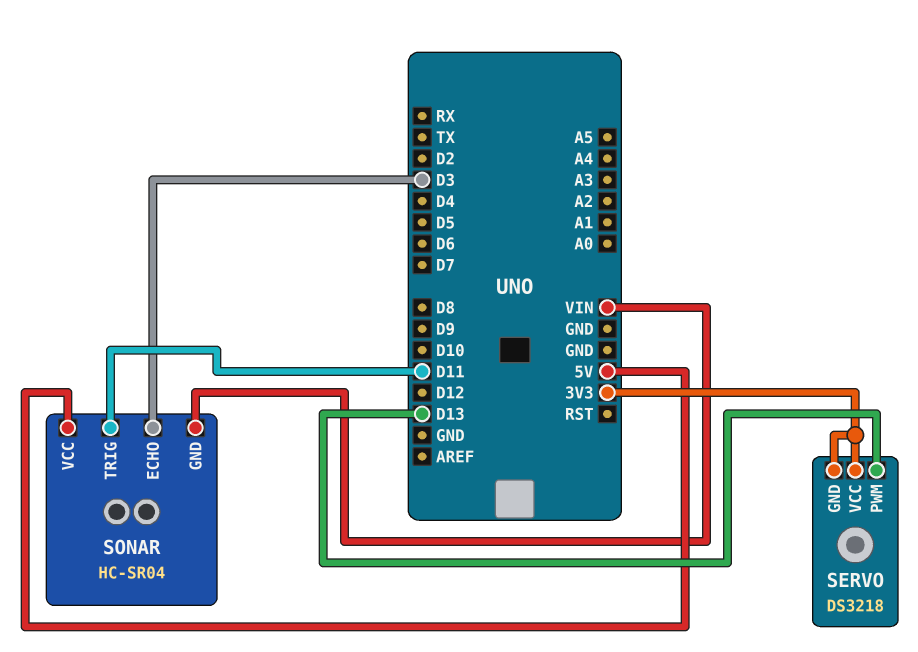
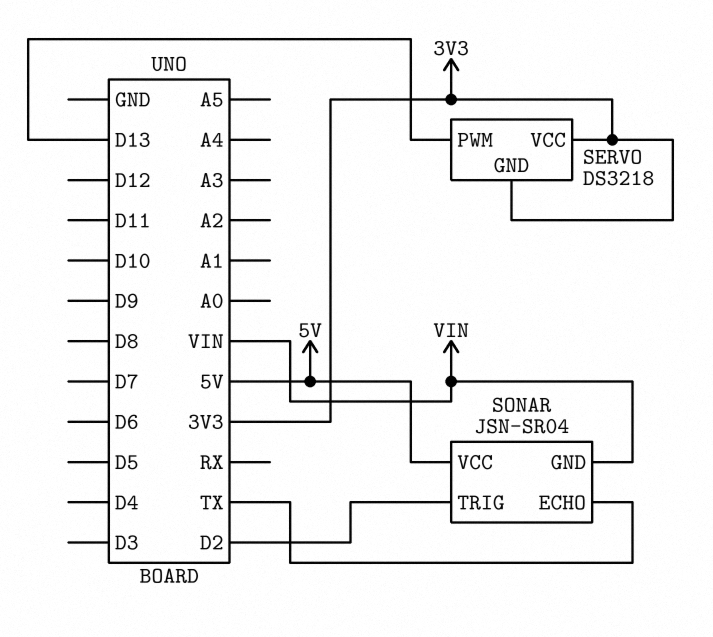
SONAR: HC-SR04 -> JSN-SR04
SONAR pin ECHO: D3 -> TX
SONAR pin TRIG: D11 -> D2

